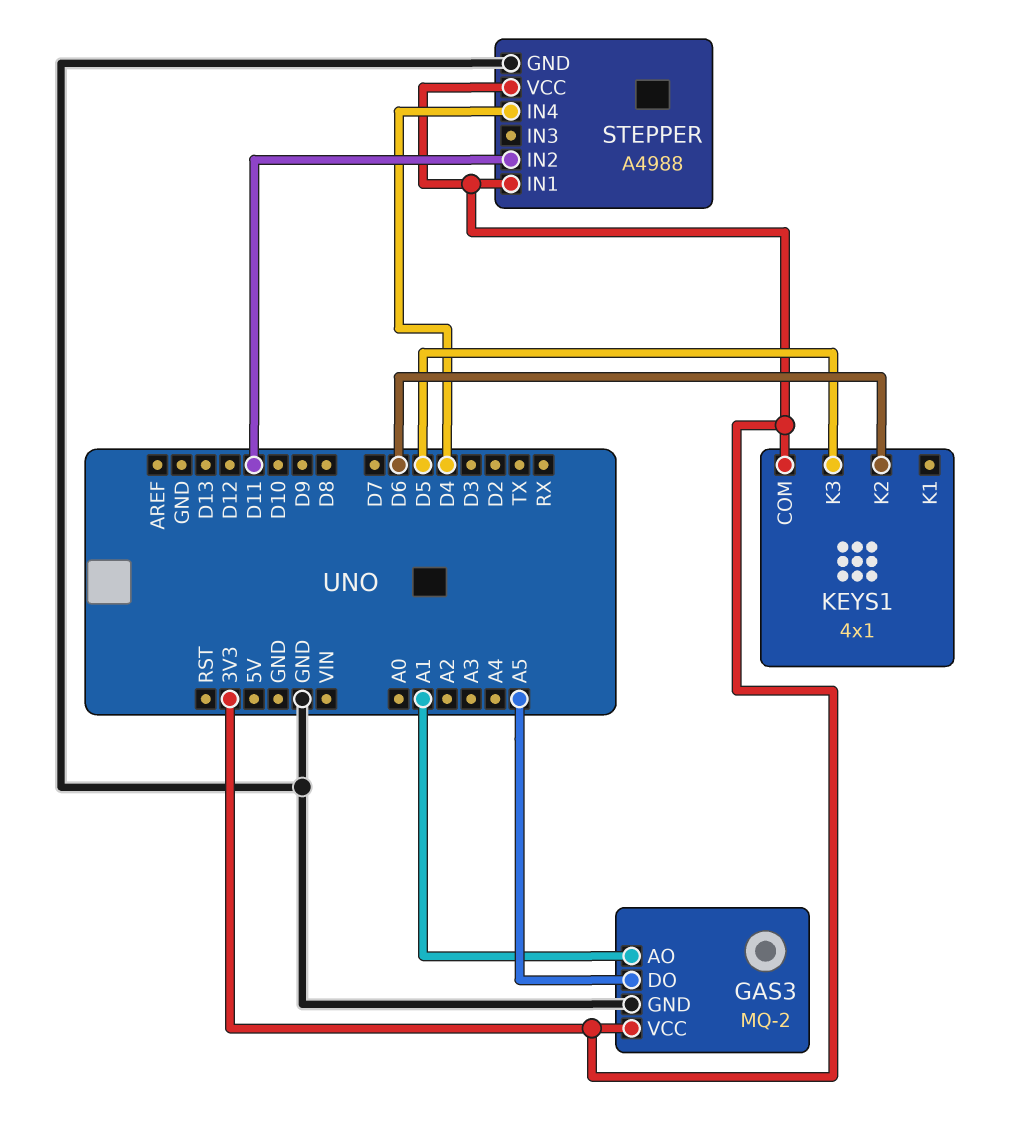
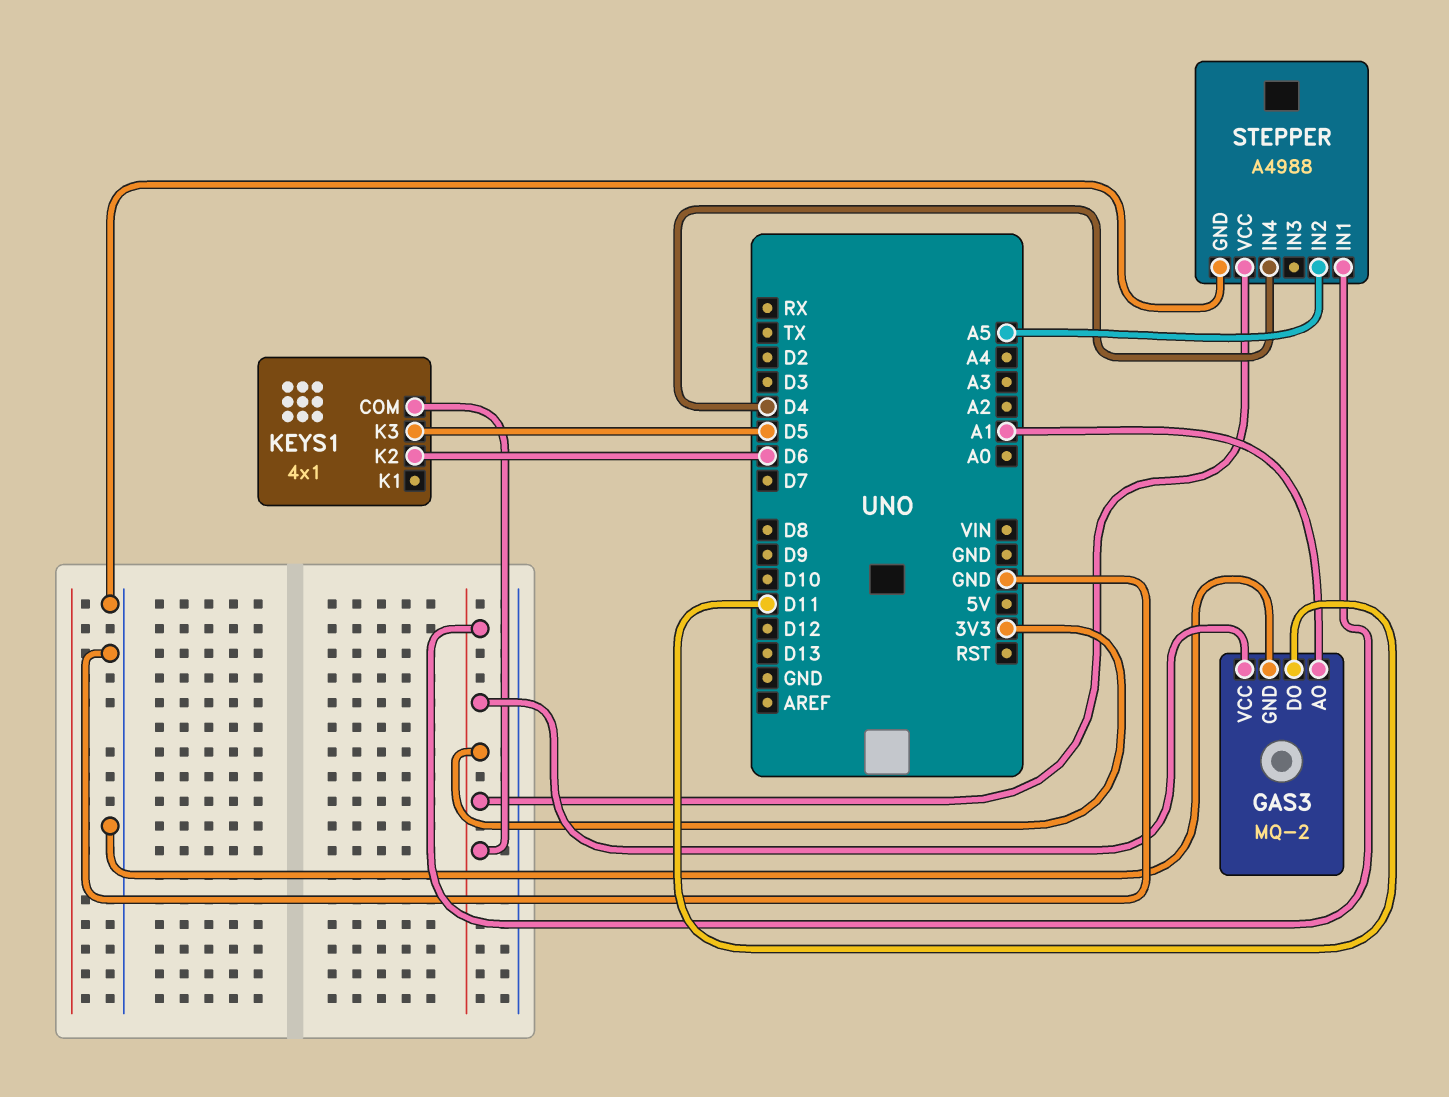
GAS3 pin DO: A5 -> D11
STEPPER pin IN2: D11 -> A5

